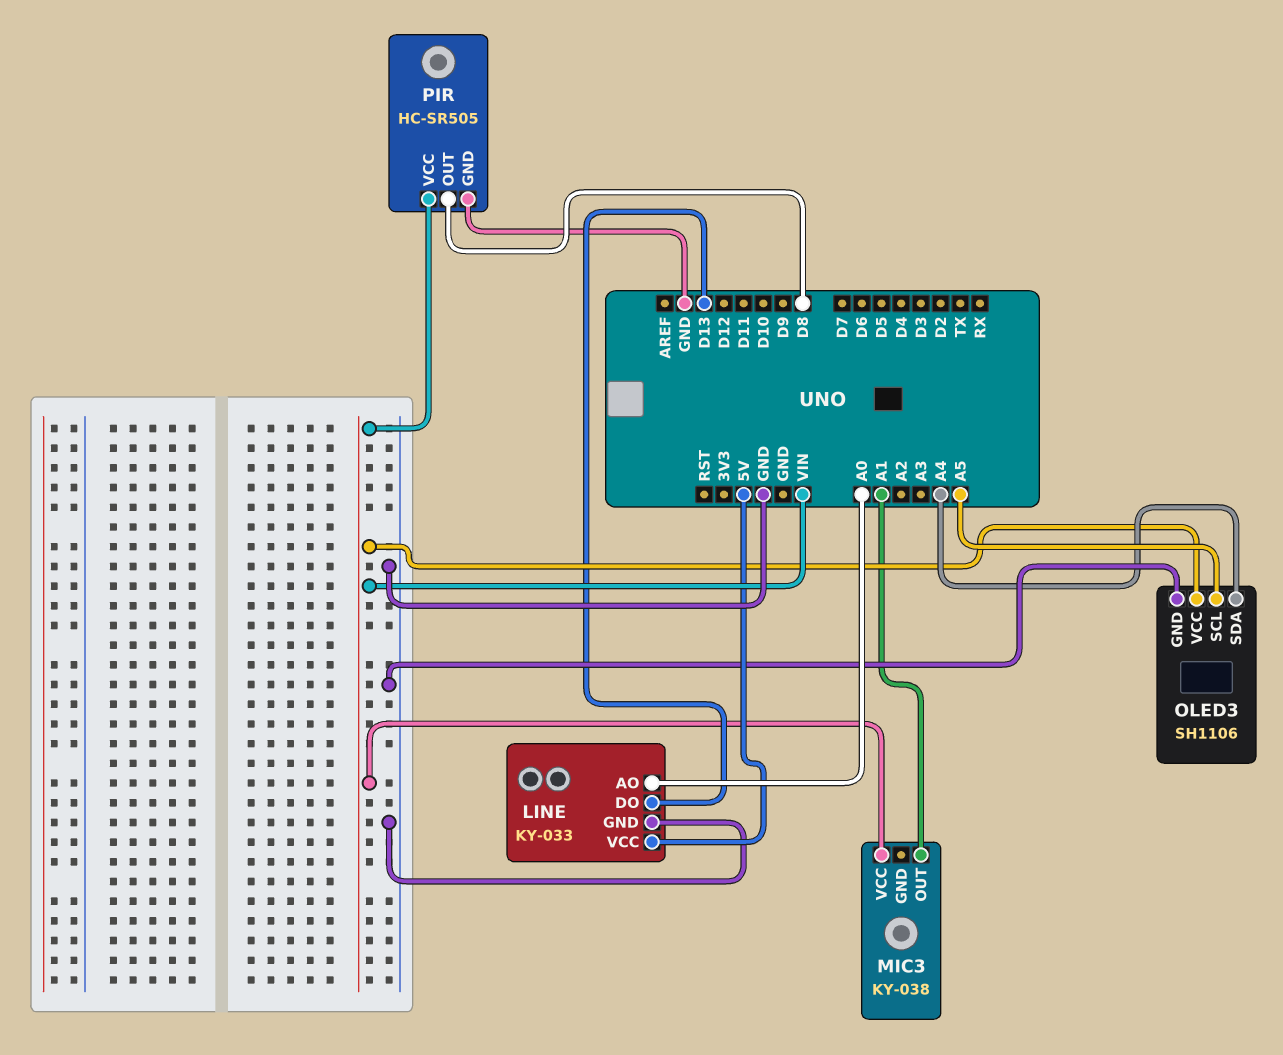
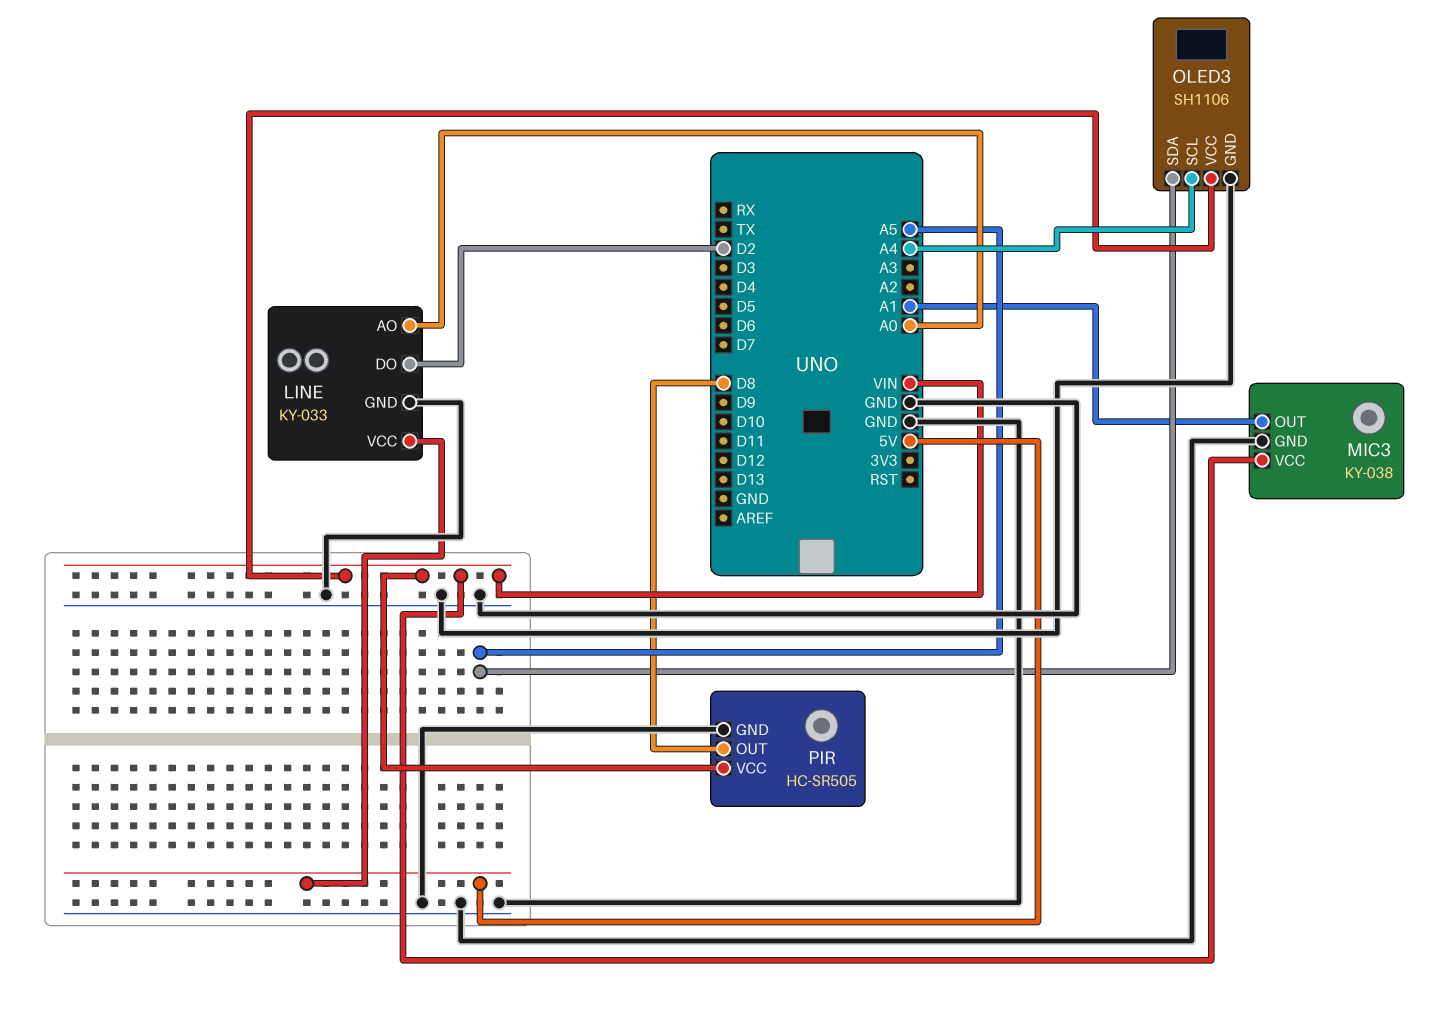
LINE pin DO: D13 -> D2
MIC3 pin GND: none -> GND
OLED3 pin SCL: A5 -> A4
OLED3 pin SDA: A4 -> A5

